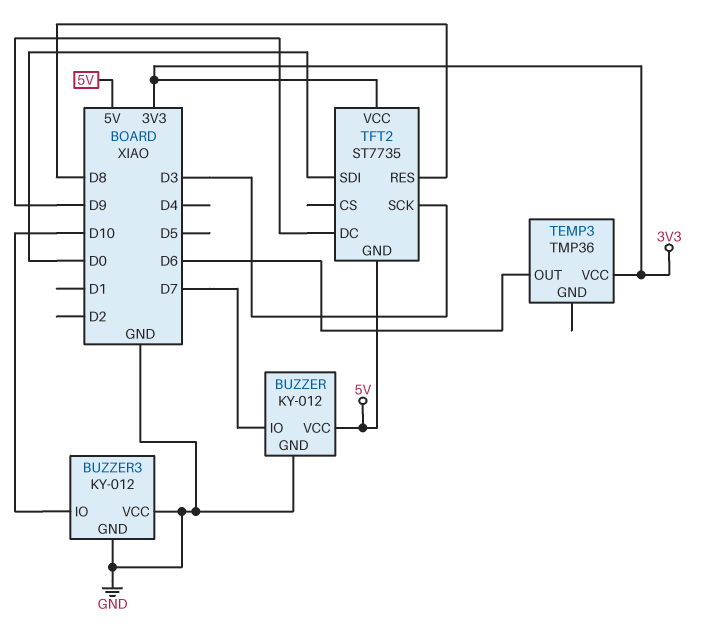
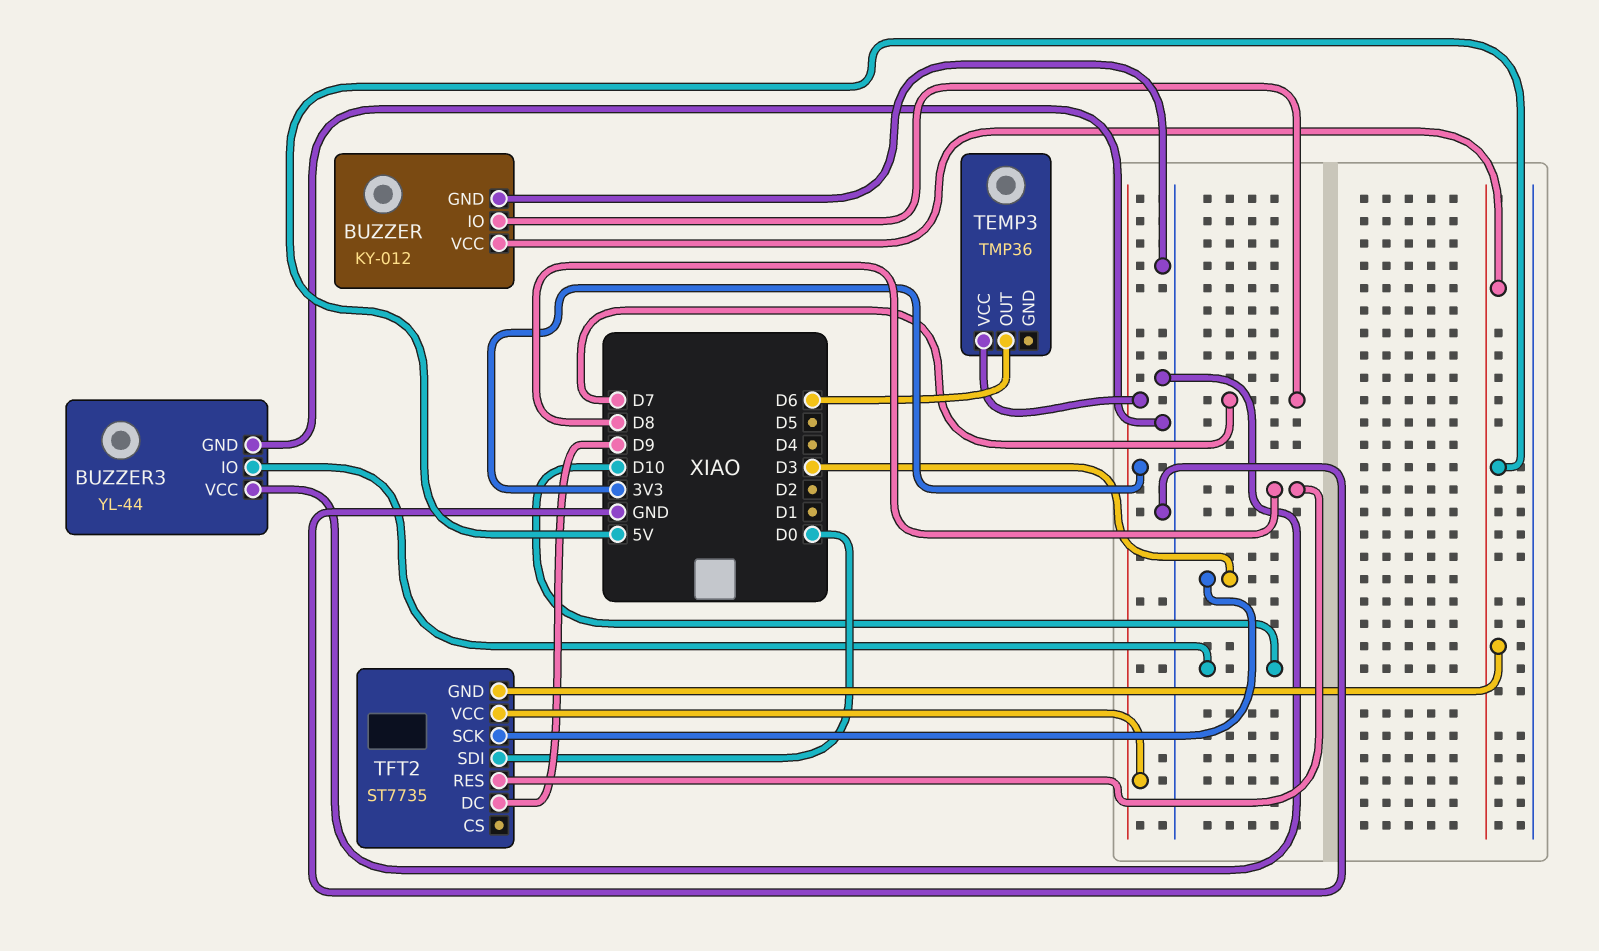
BUZZER3: KY-012 -> YL-44

